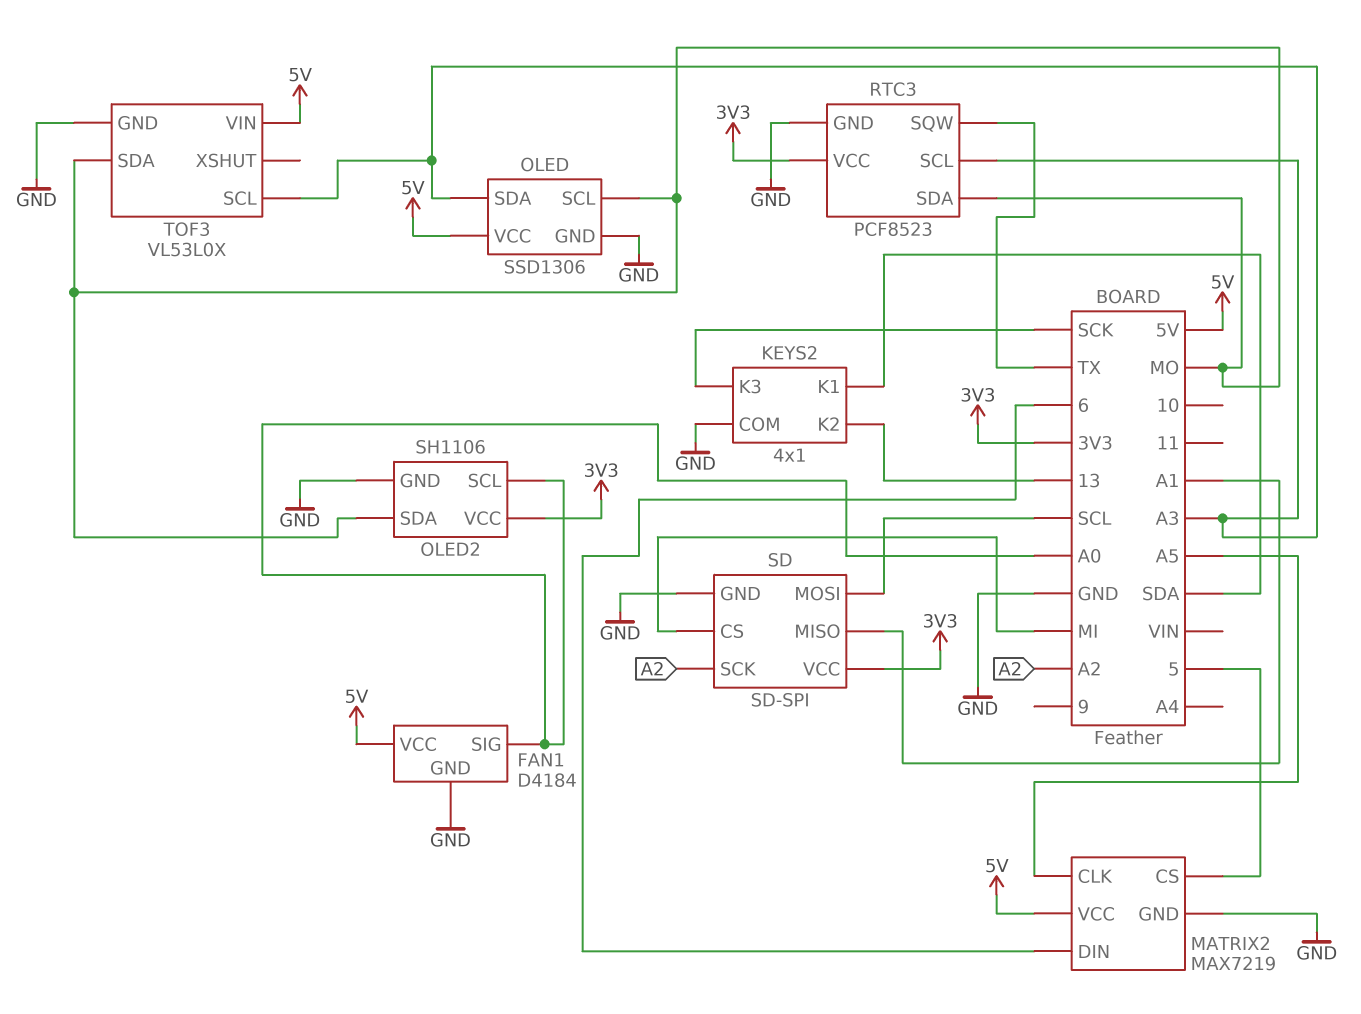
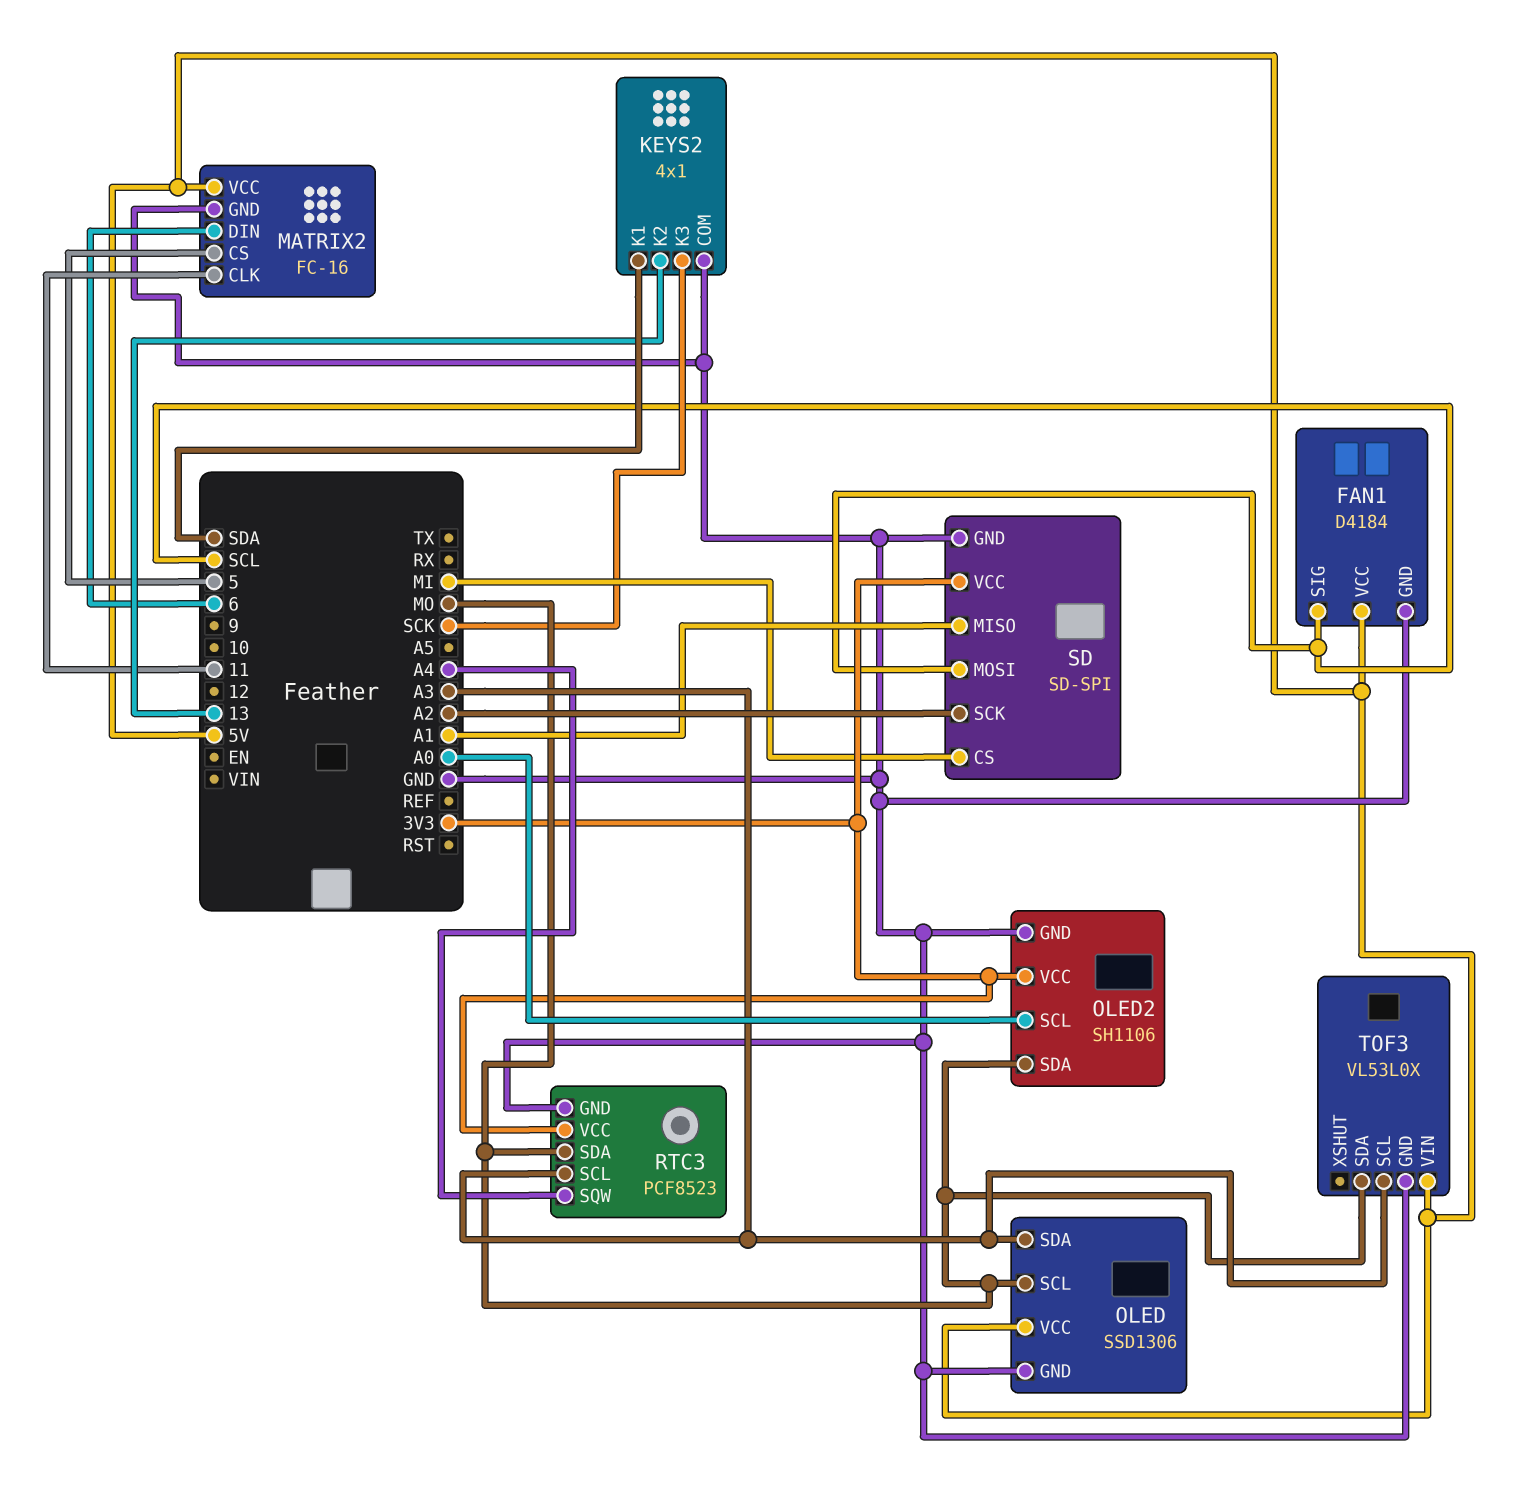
FAN1 pin SIG: A0 -> SCL
MATRIX2: MAX7219 -> FC-16
MATRIX2 pin CLK: A5 -> 11
RTC3 pin SQW: TX -> A4

